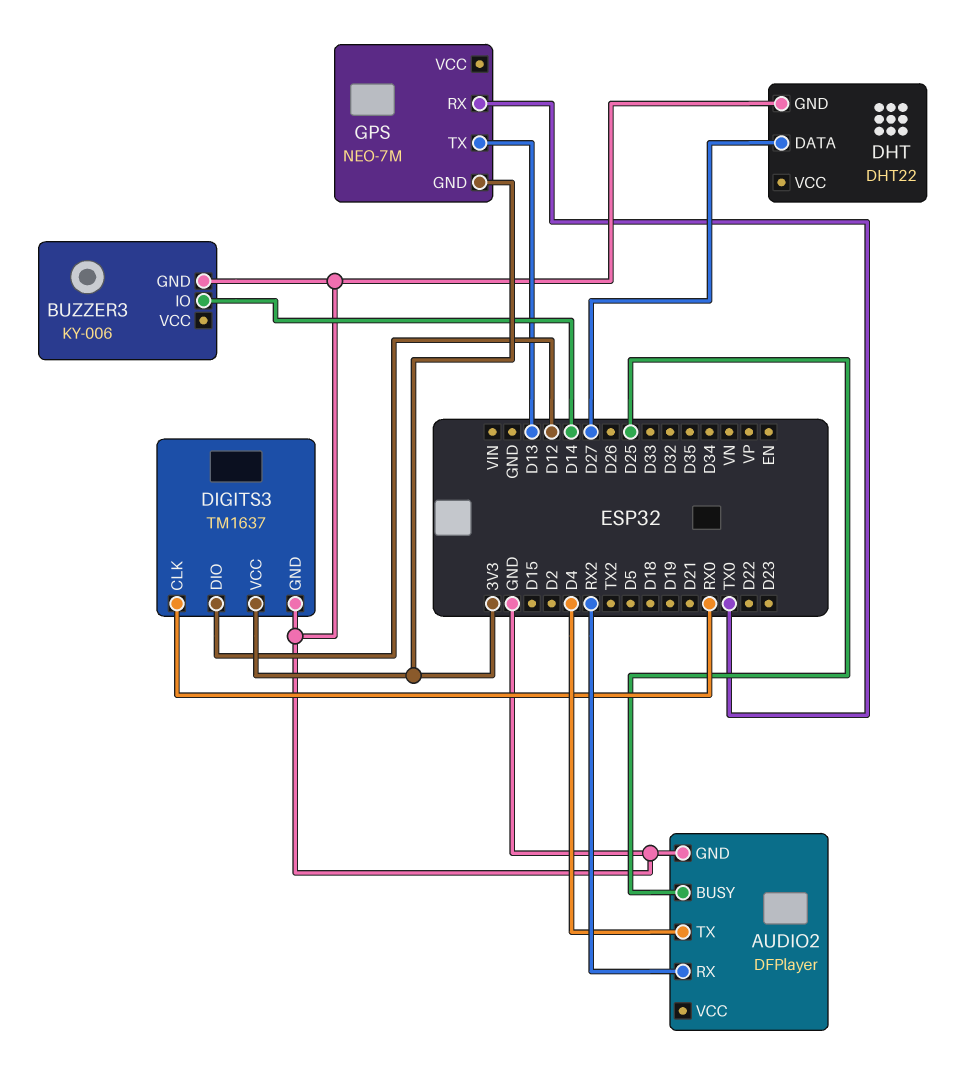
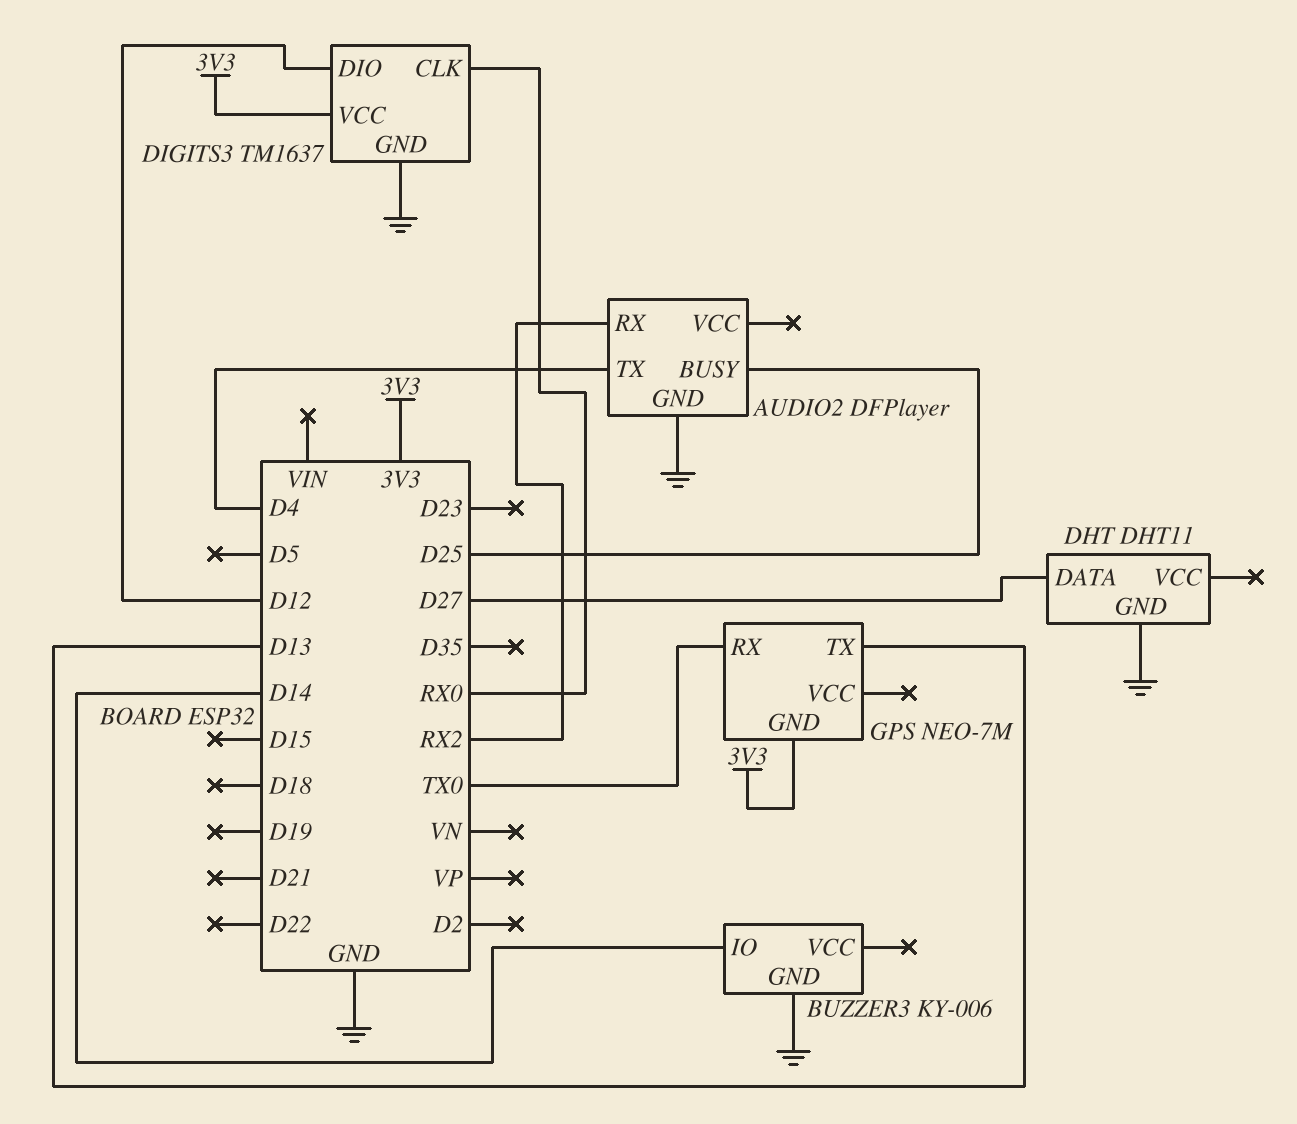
DHT: DHT22 -> DHT11

